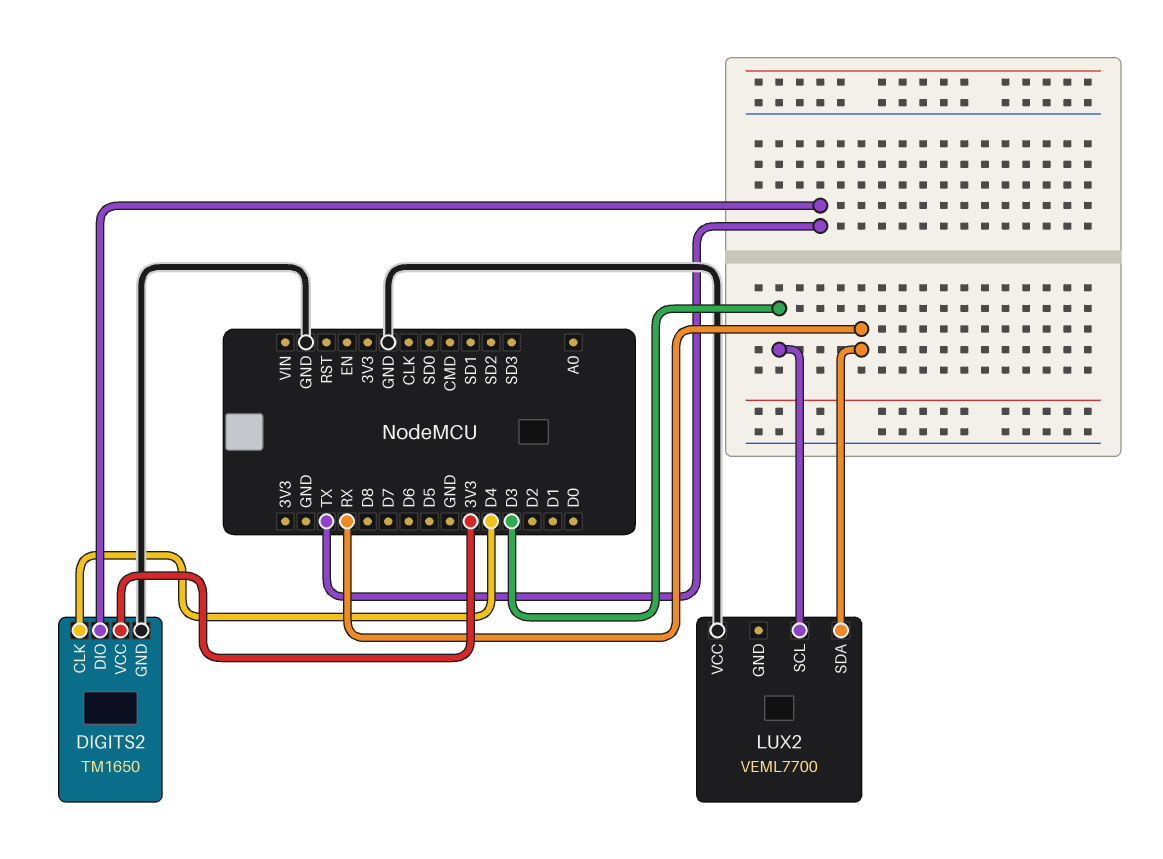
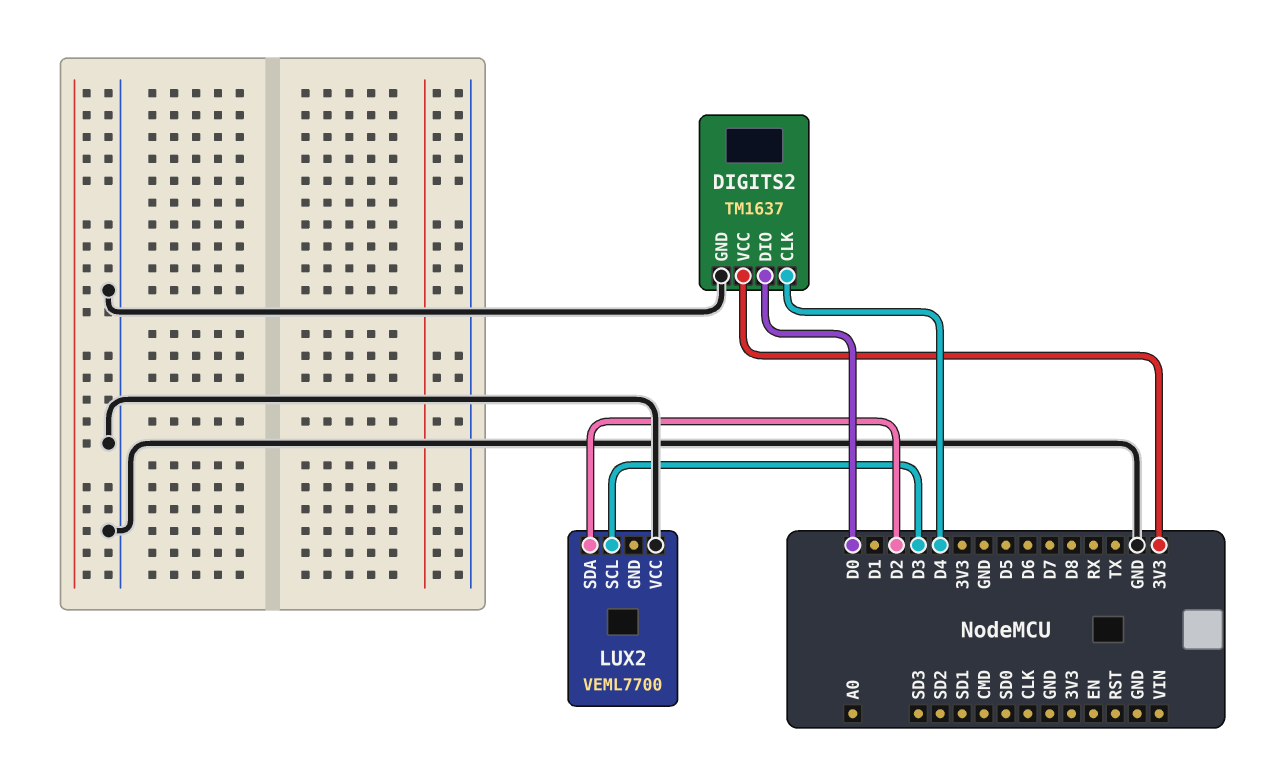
DIGITS2: TM1650 -> TM1637
DIGITS2 pin DIO: TX -> D0
LUX2 pin SDA: RX -> D2

